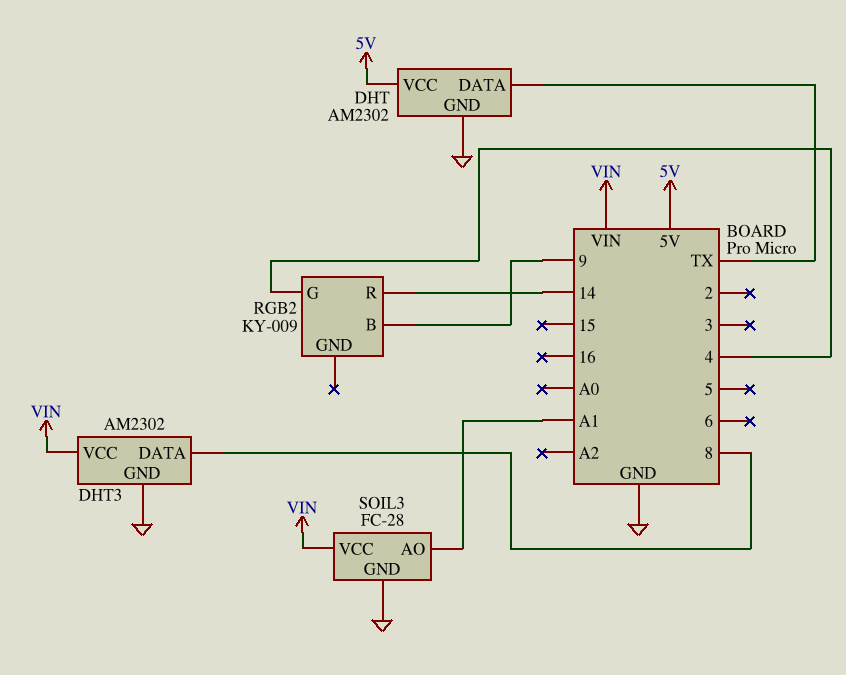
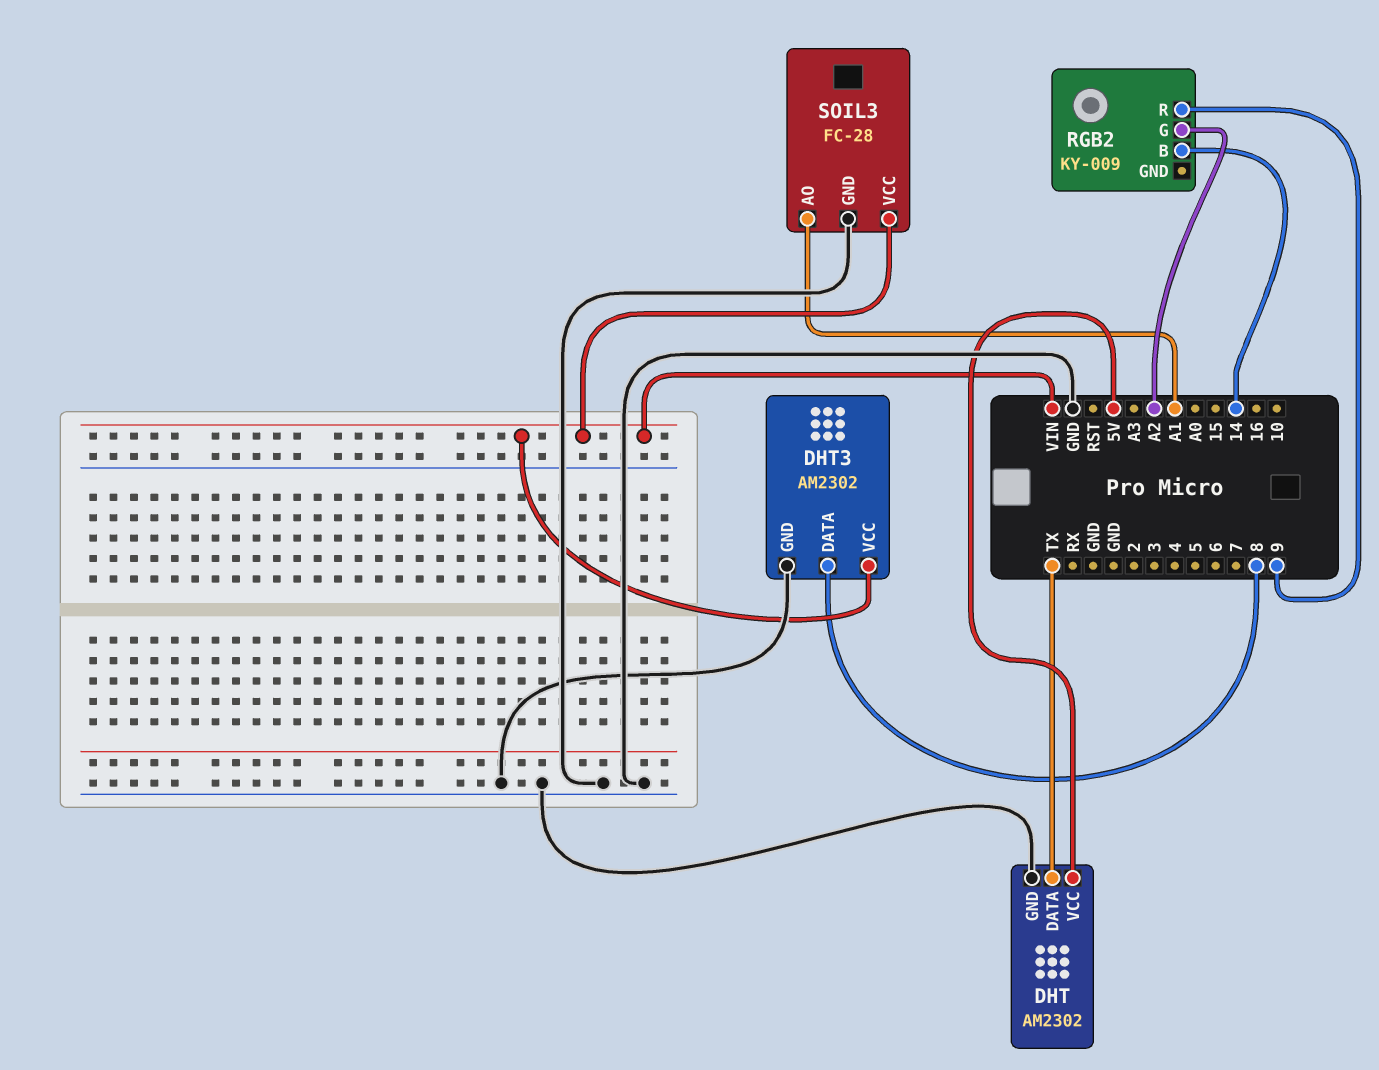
RGB2 pin B: 9 -> 14
RGB2 pin G: 4 -> A2
RGB2 pin R: 14 -> 9

